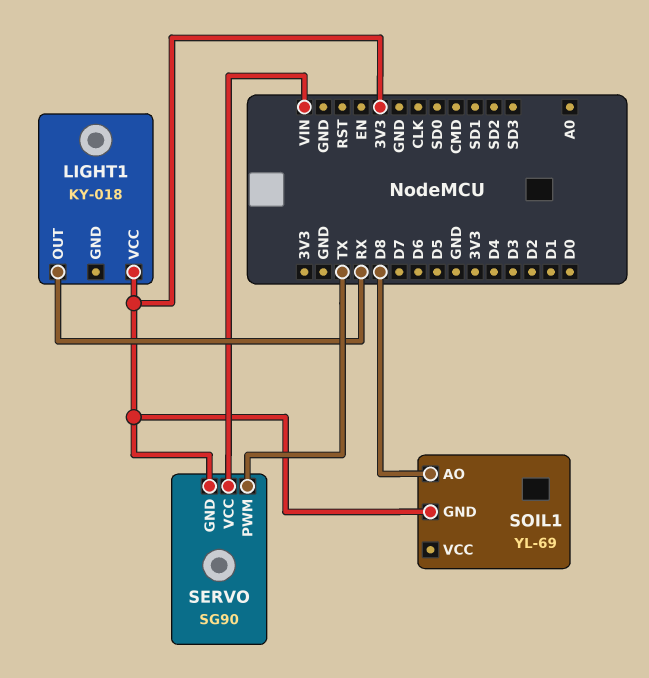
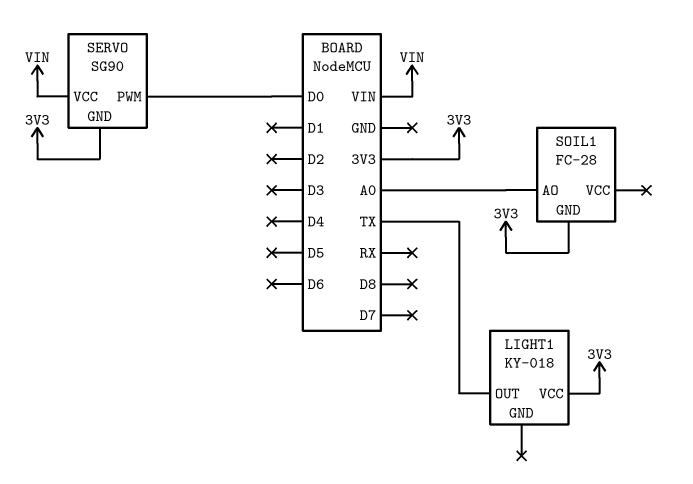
LIGHT1 pin OUT: RX -> TX
SERVO pin PWM: TX -> D0
SOIL1: YL-69 -> FC-28
SOIL1 pin AO: D8 -> A0

